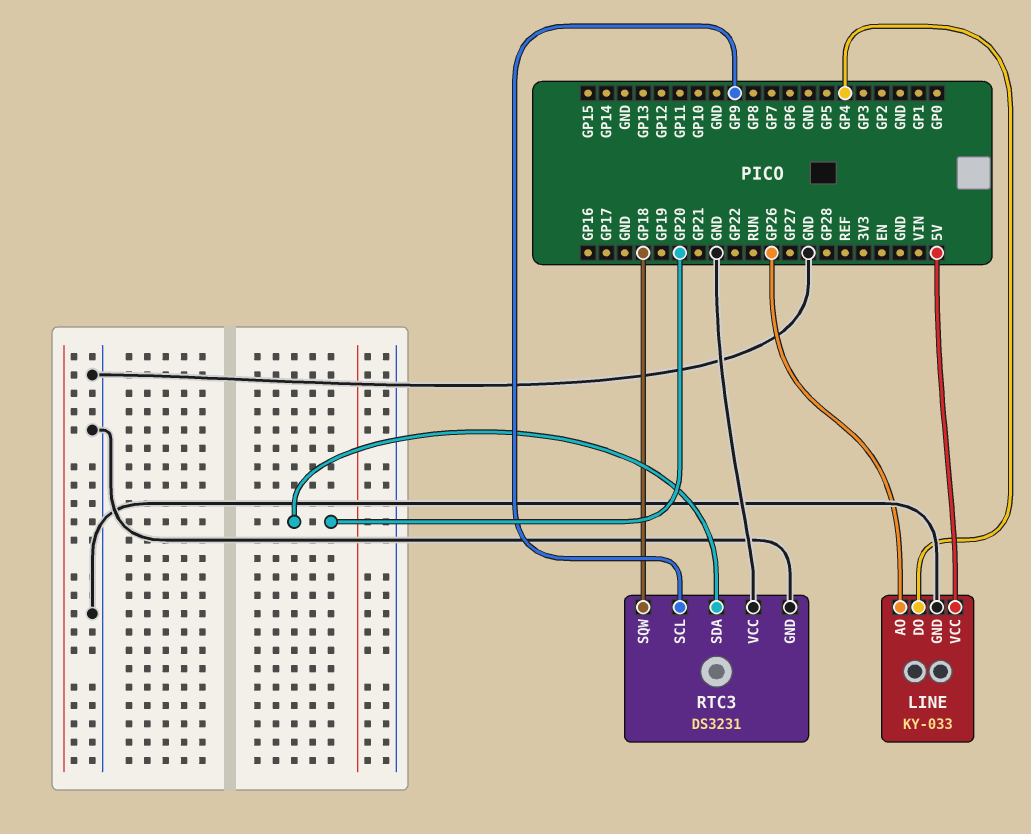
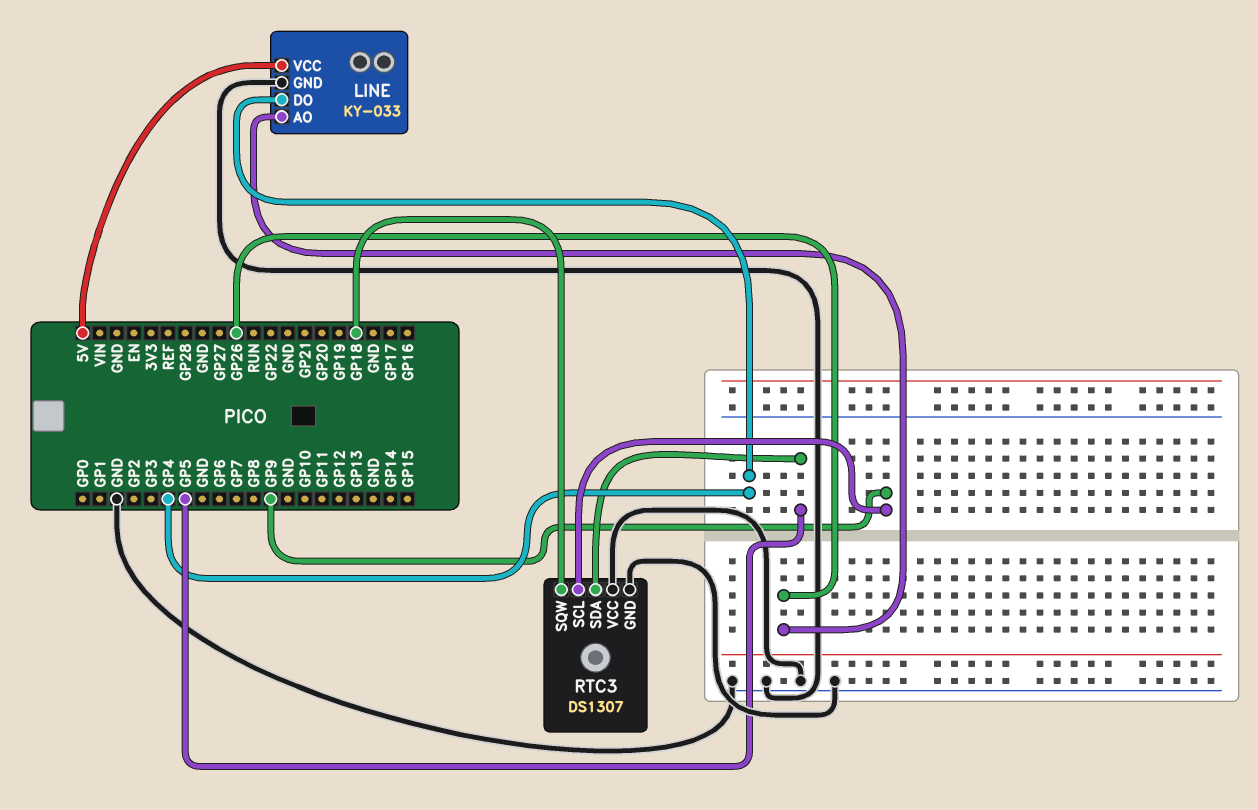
RTC3: DS3231 -> DS1307
RTC3 pin SDA: GP20 -> GP5

